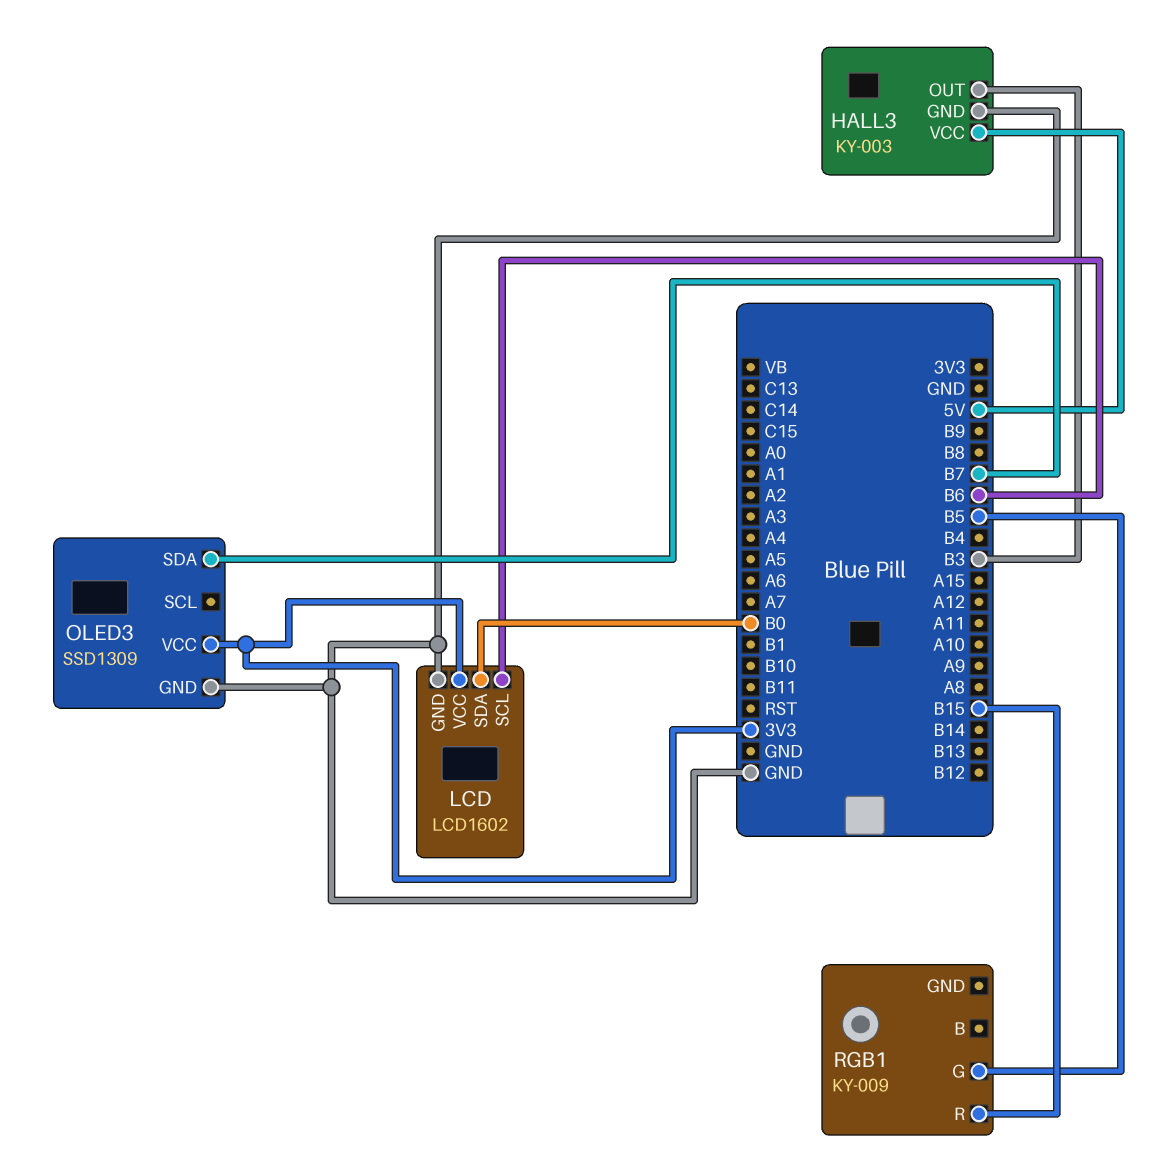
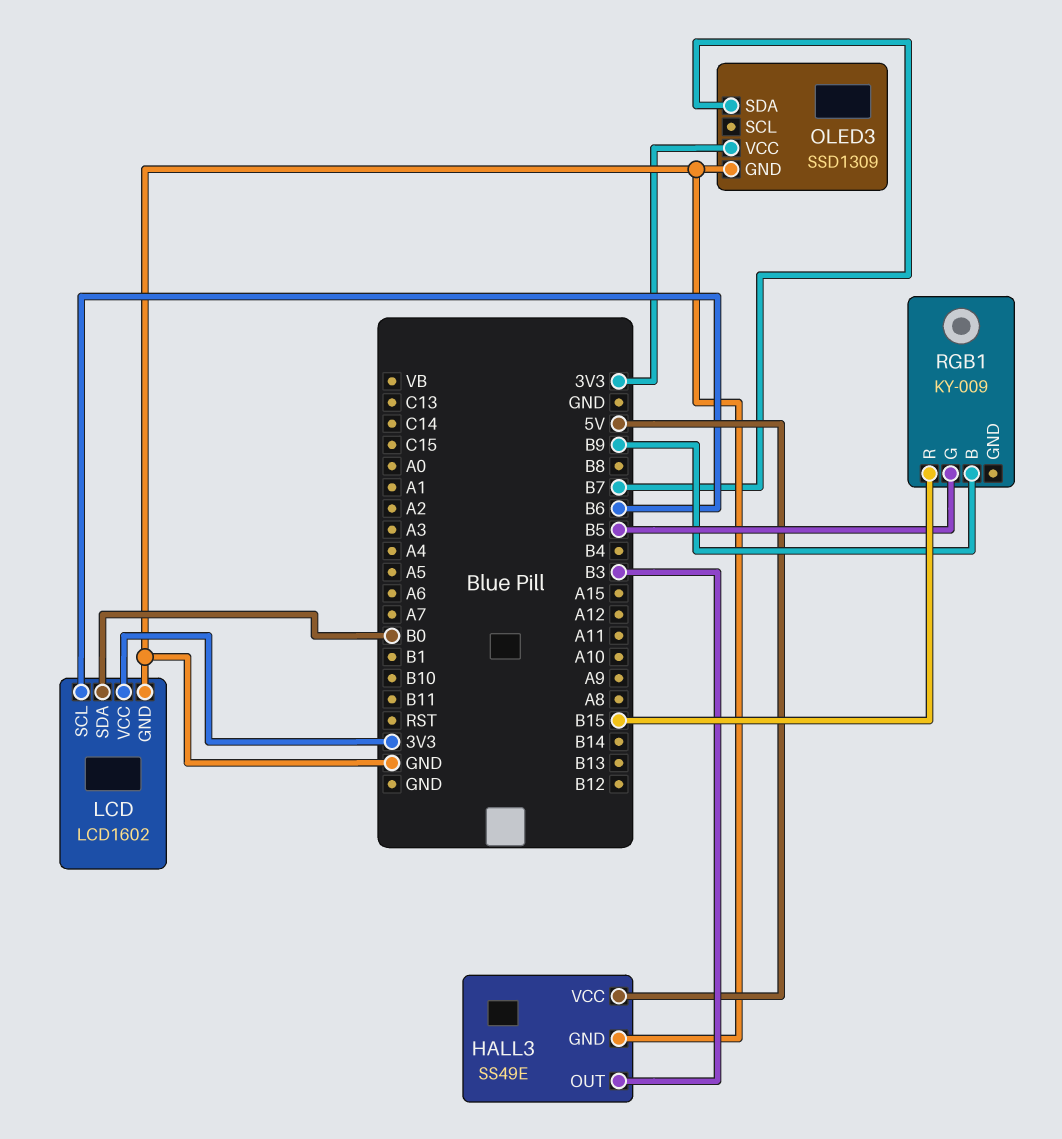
HALL3: KY-003 -> SS49E
RGB1 pin B: none -> B9

